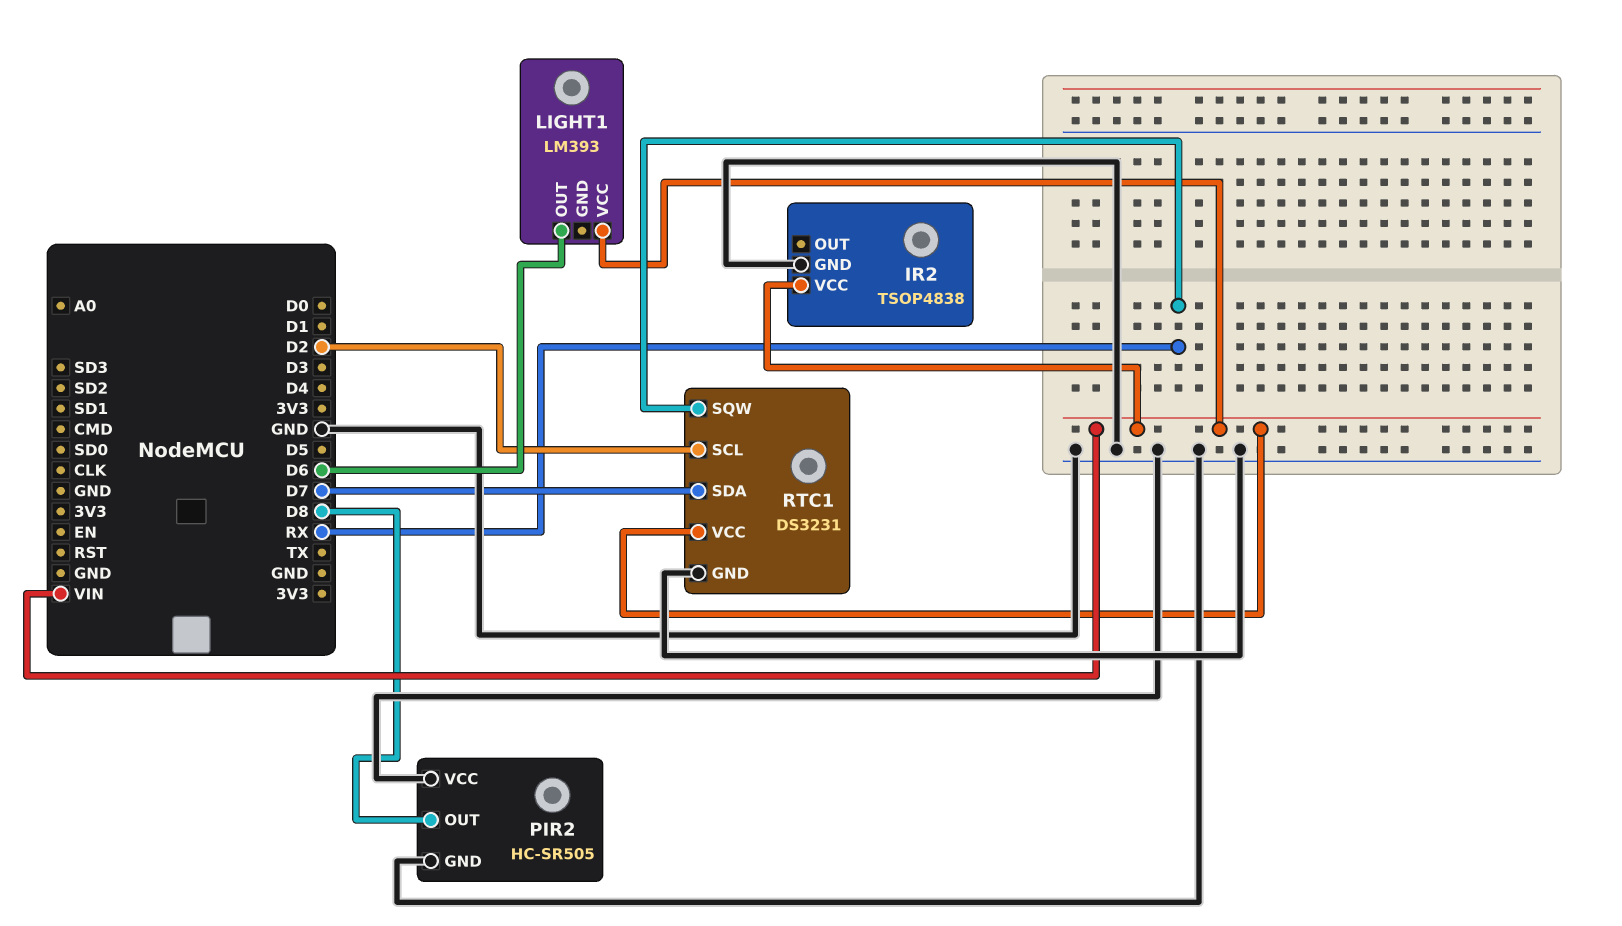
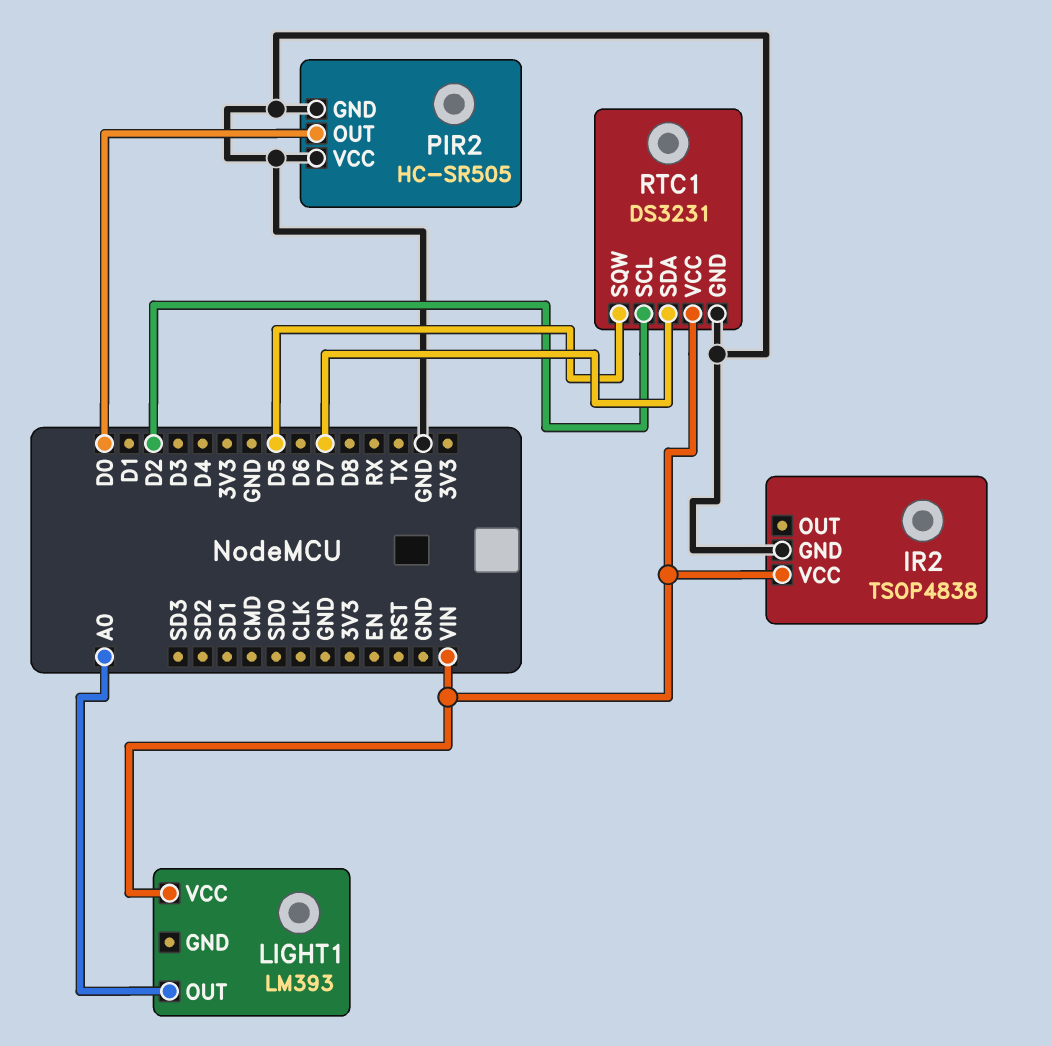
LIGHT1 pin OUT: D6 -> A0
PIR2 pin OUT: D8 -> D0
RTC1 pin SQW: RX -> D5

